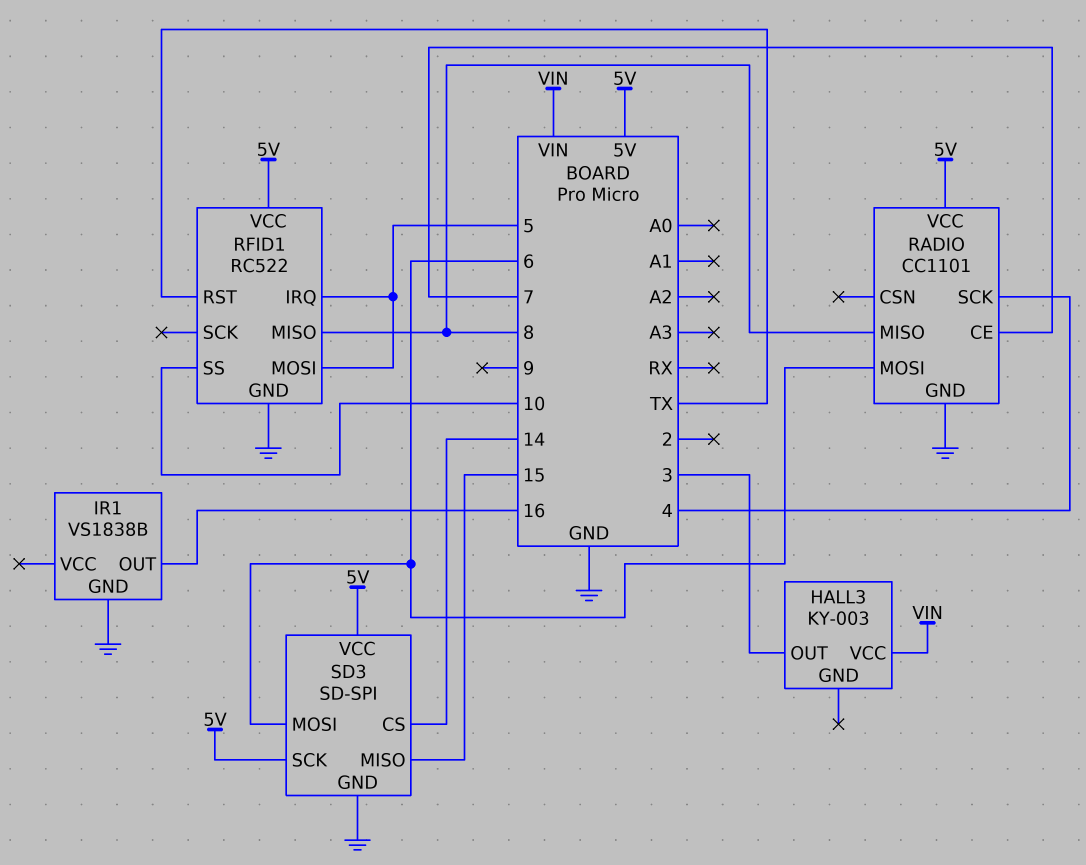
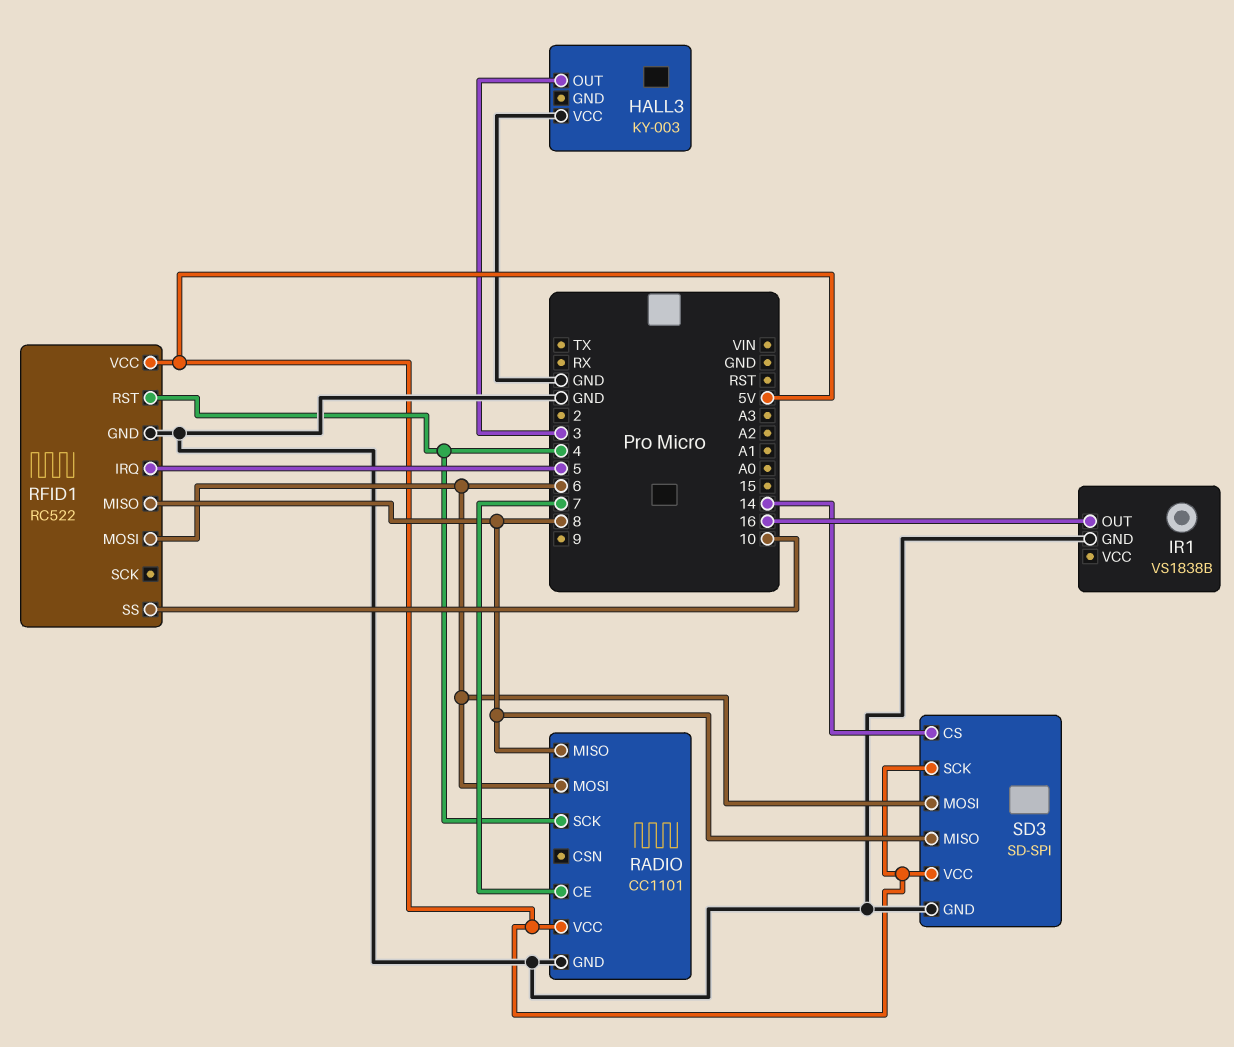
HALL3 pin VCC: VIN -> GND
RFID1 pin MOSI: 5 -> 6
RFID1 pin RST: TX -> 4
SD3 pin MISO: 15 -> 8

